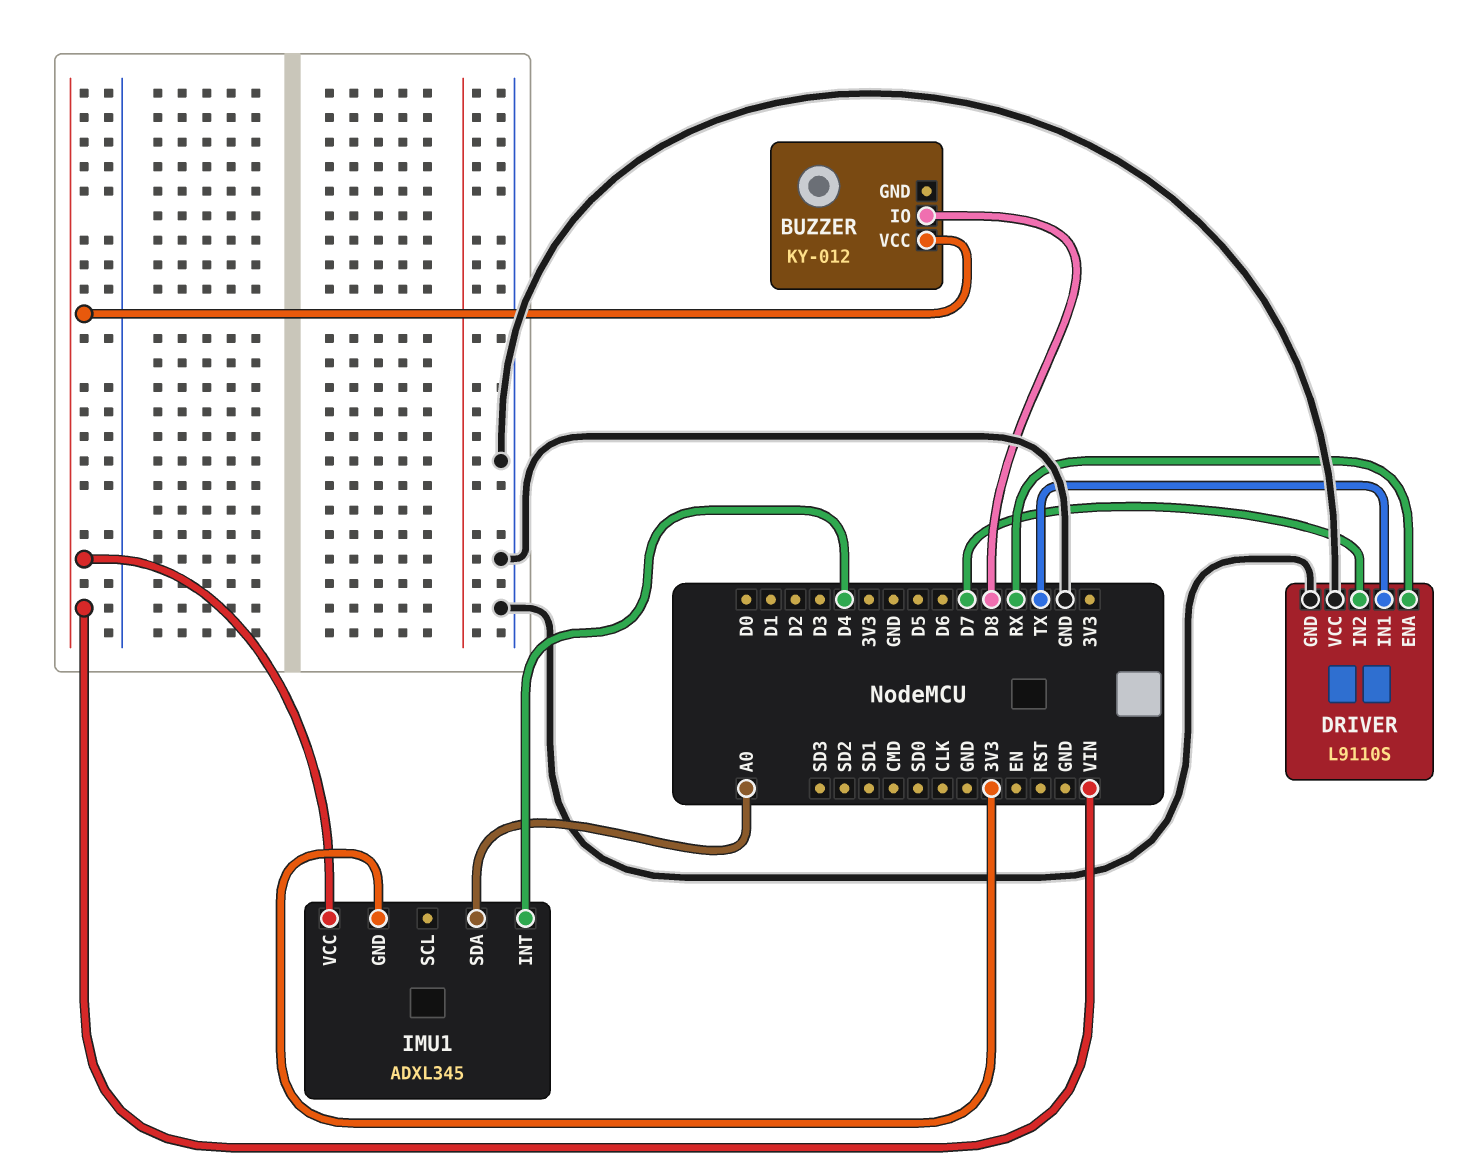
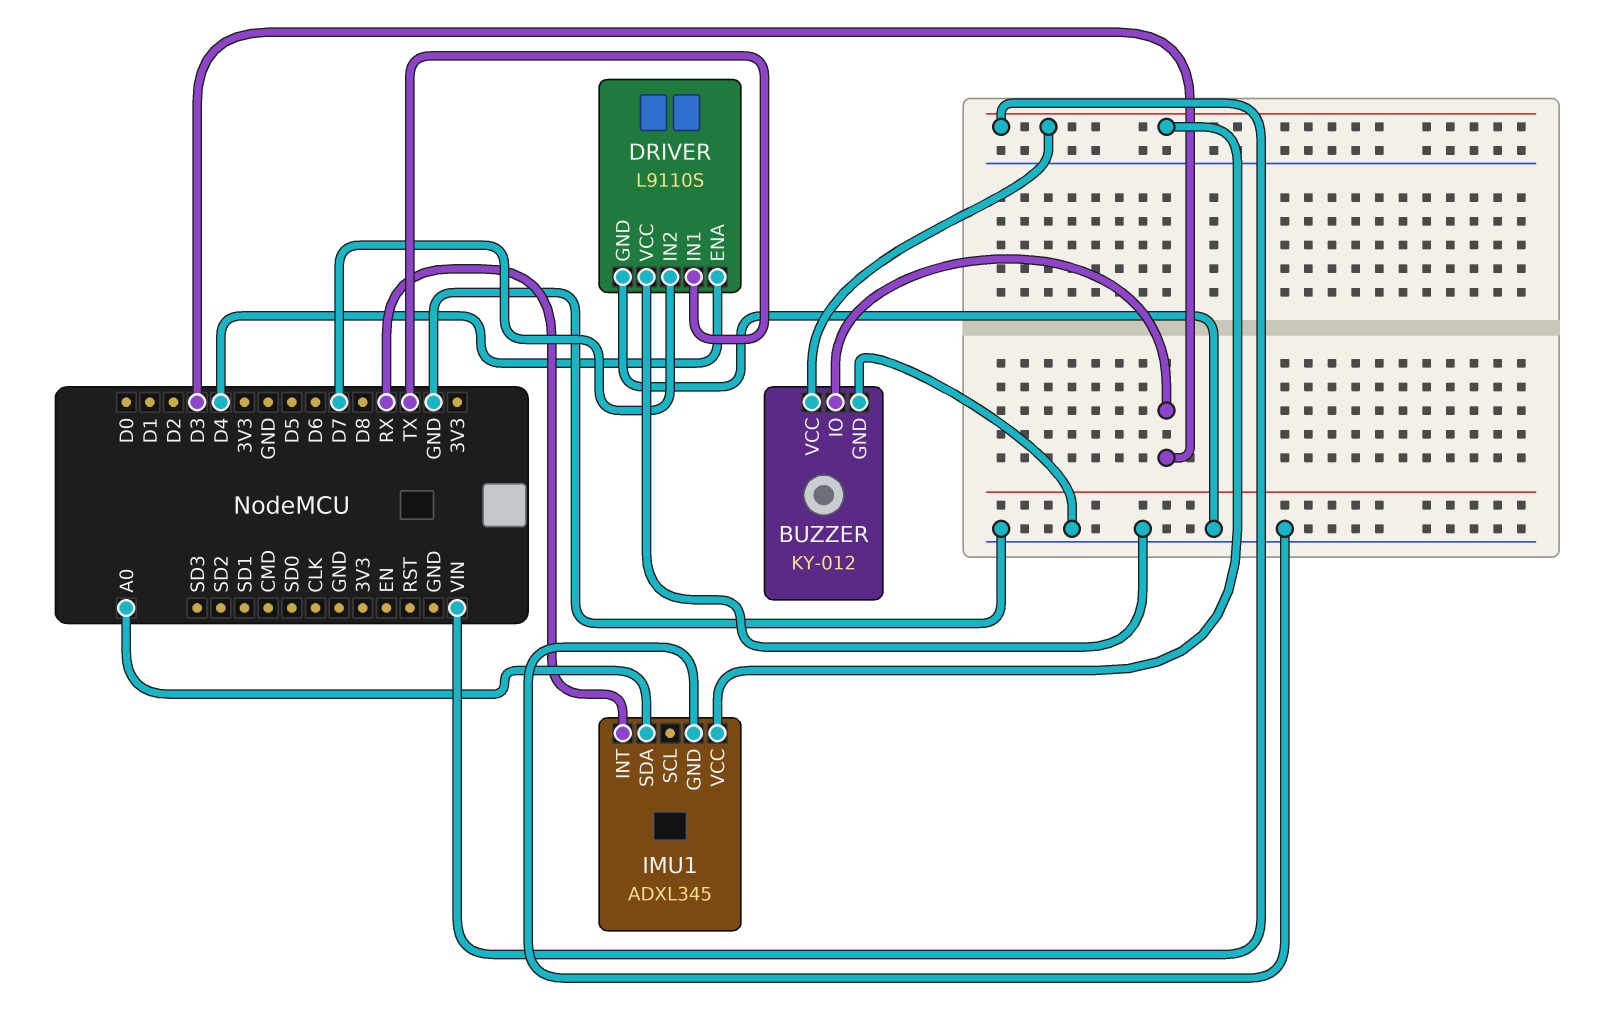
BUZZER pin GND: none -> GND
BUZZER pin IO: D8 -> D3
DRIVER pin ENA: RX -> D4
IMU1 pin GND: 3V3 -> GND
IMU1 pin INT: D4 -> RX

